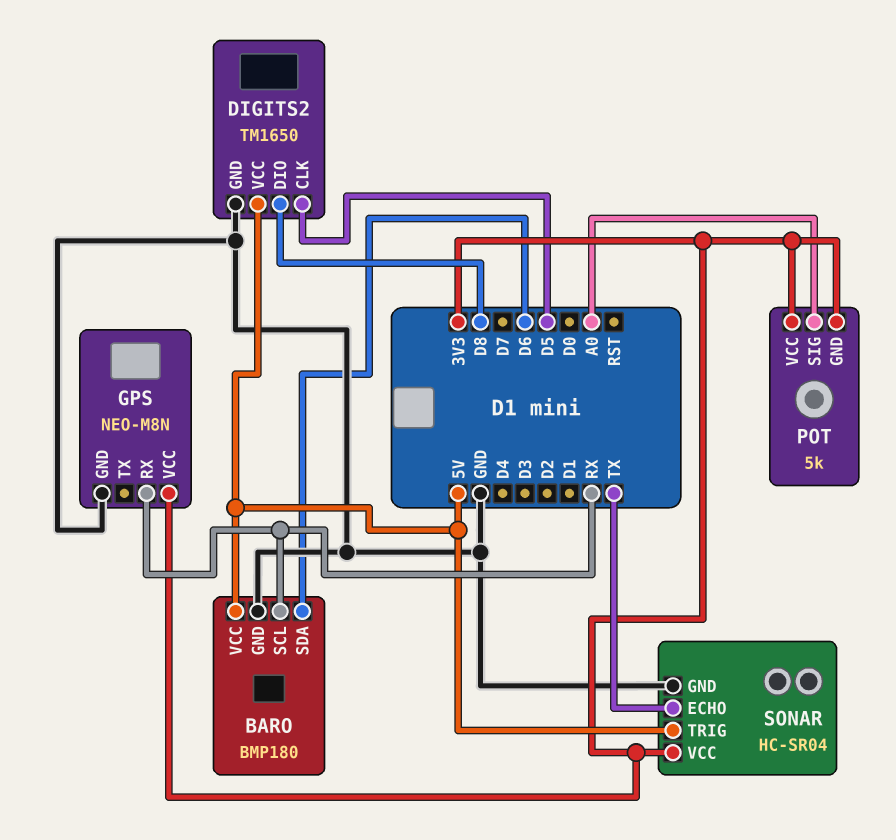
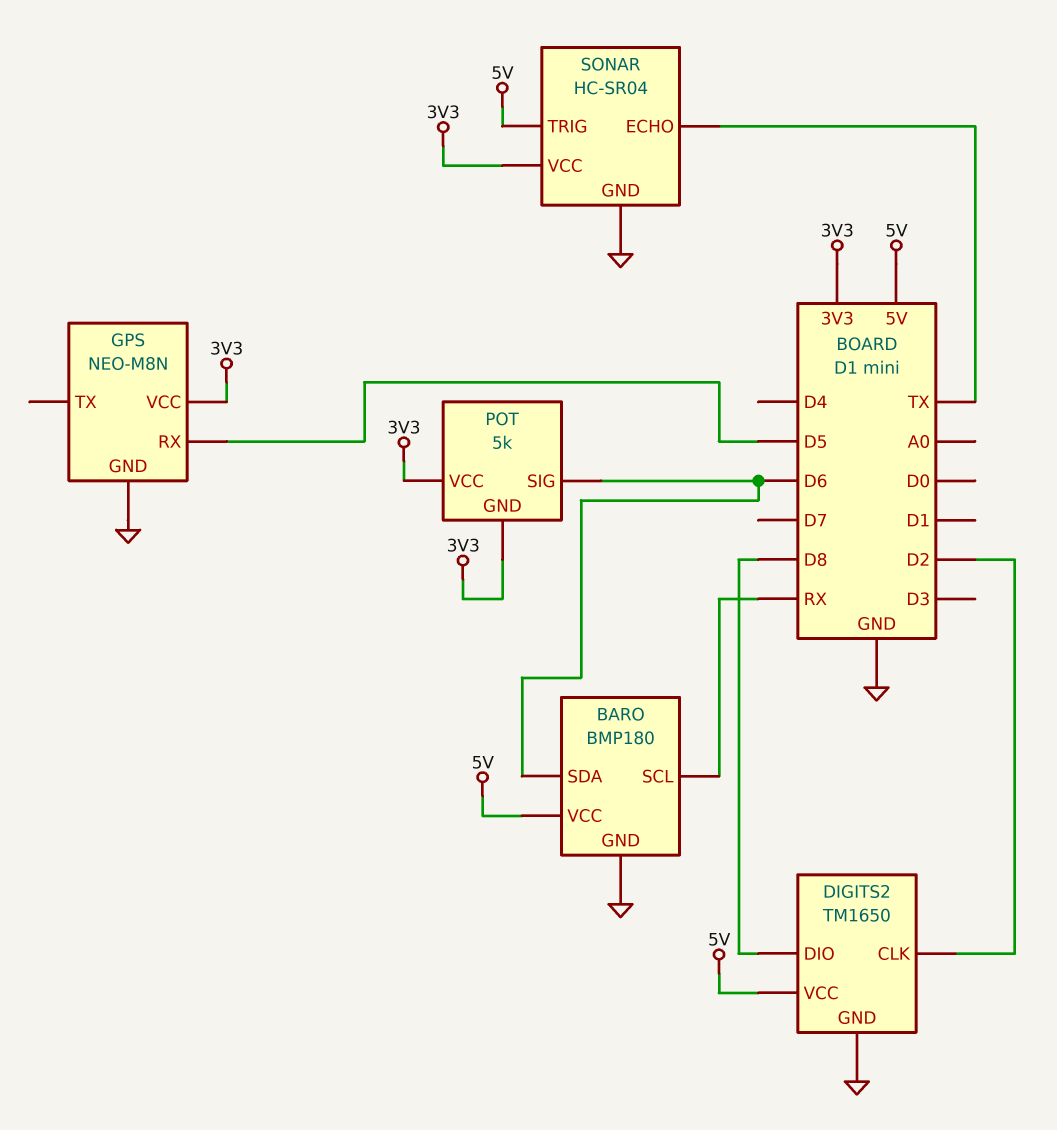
DIGITS2 pin CLK: D5 -> D2
GPS pin RX: RX -> D5
POT pin SIG: A0 -> D6

